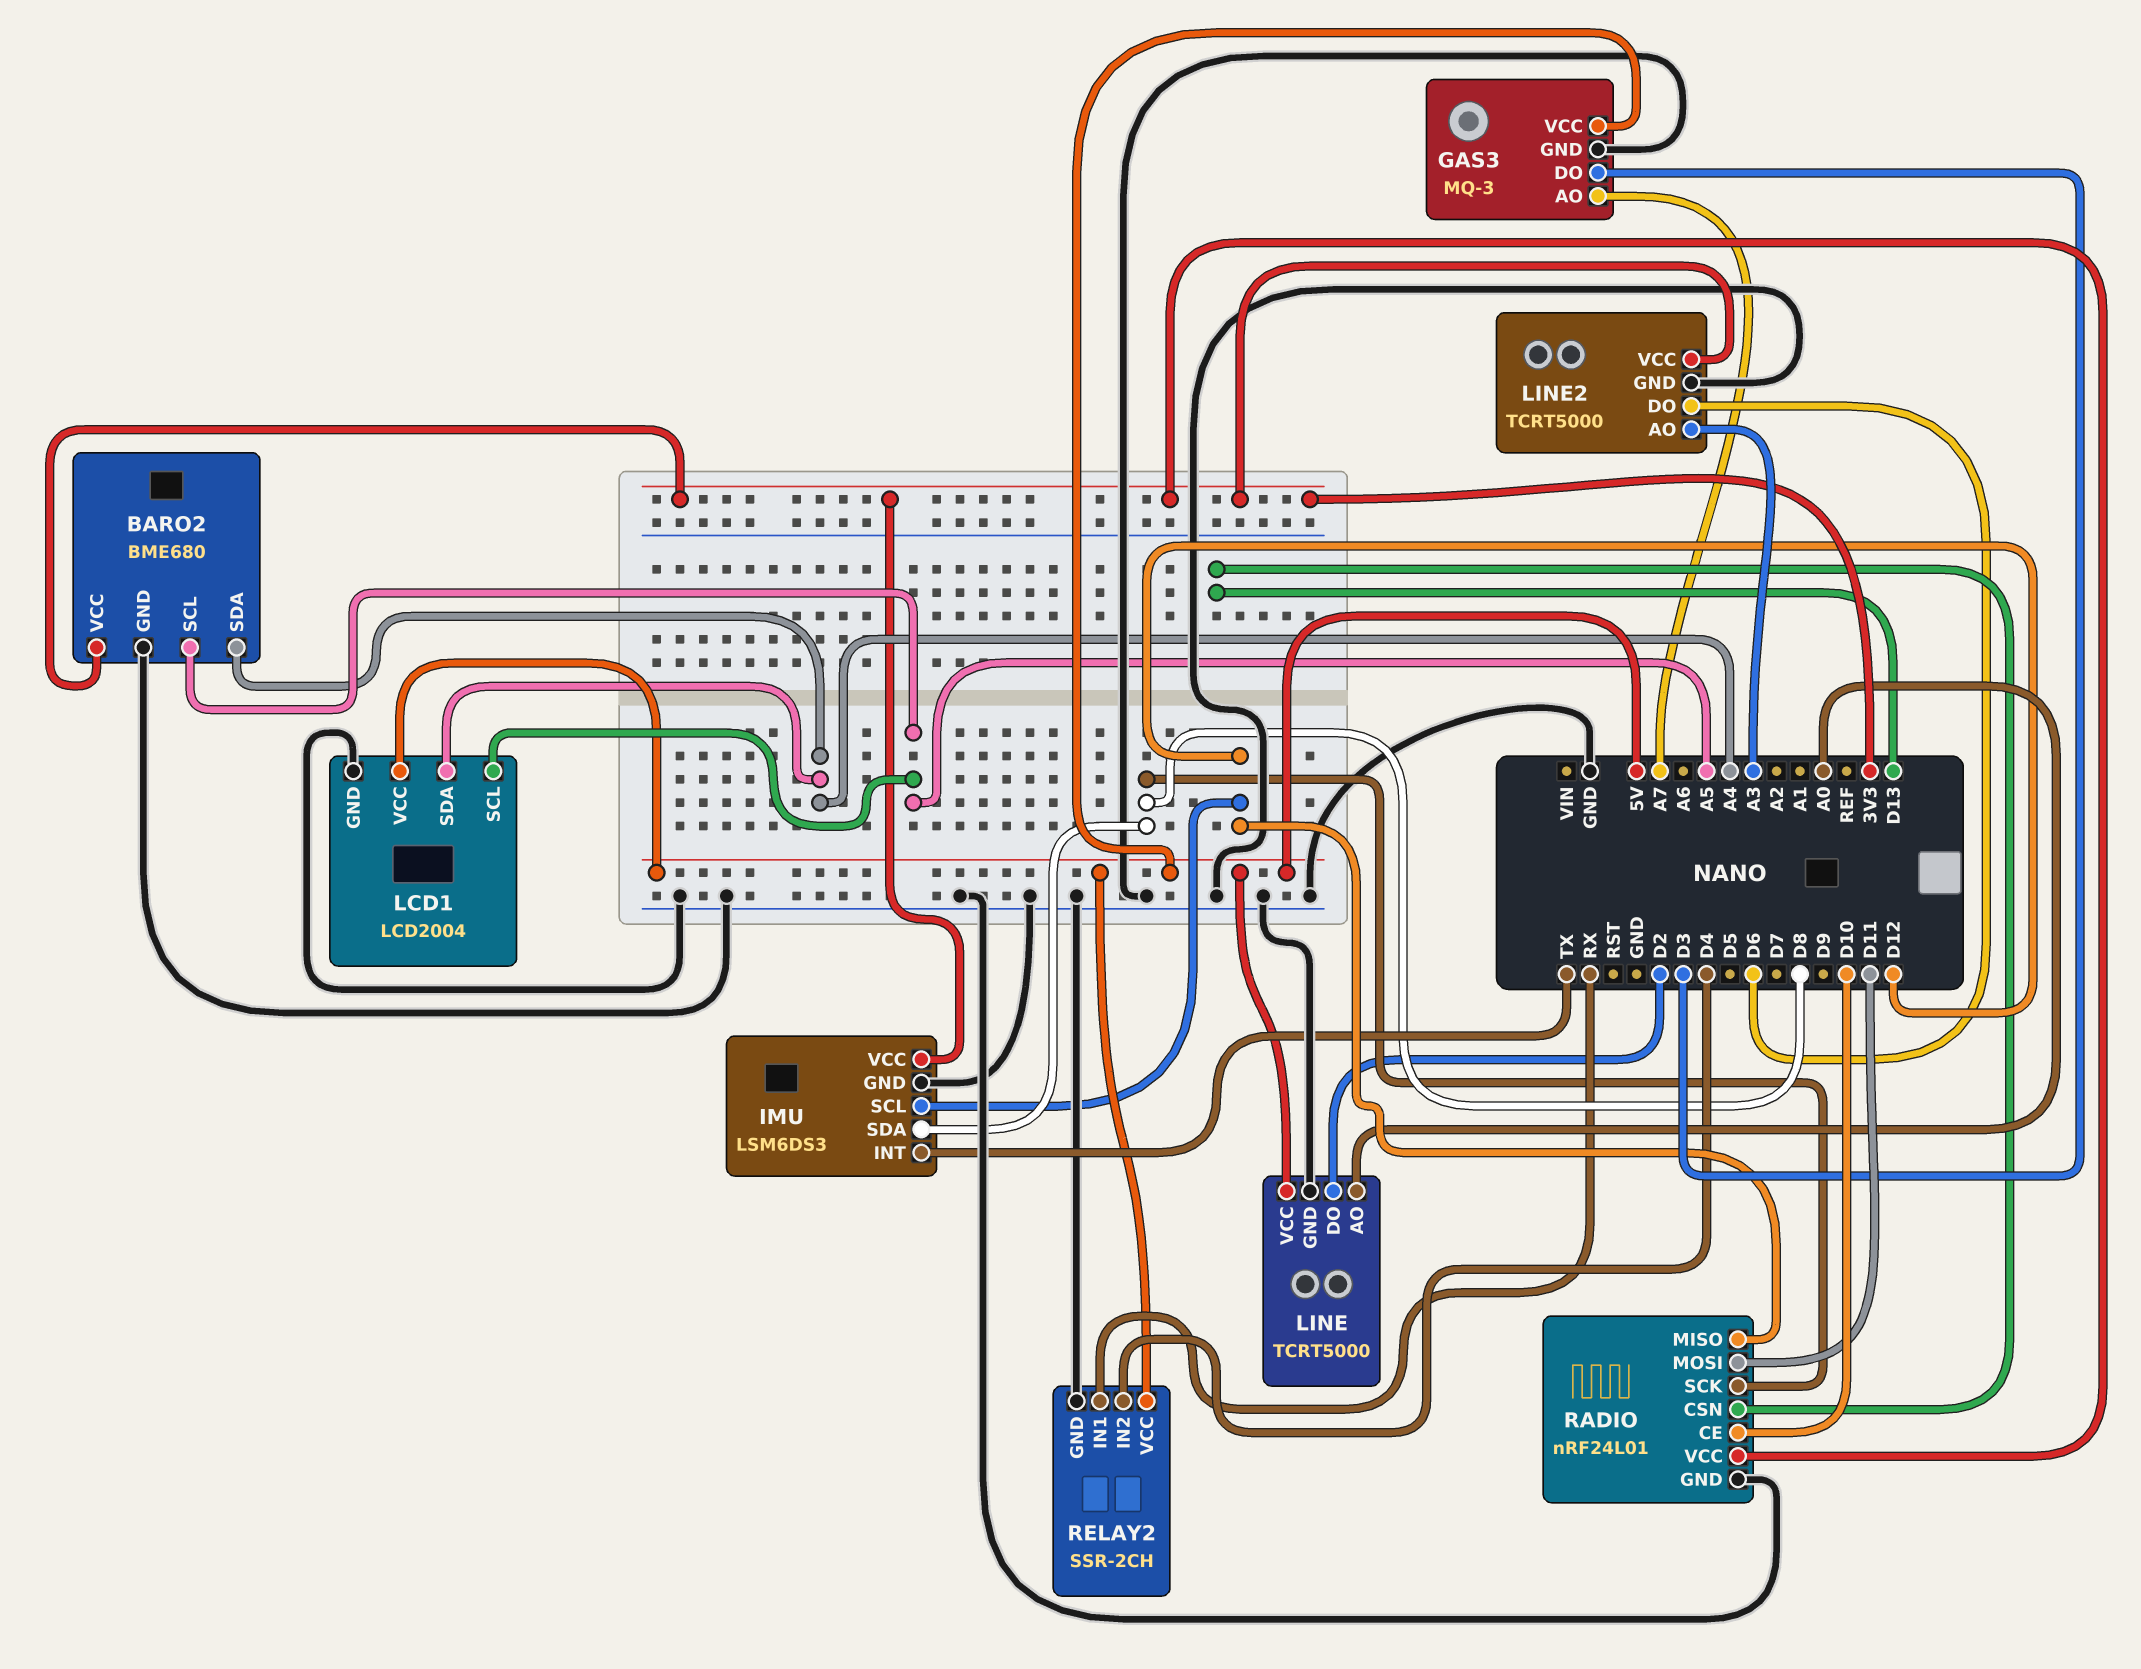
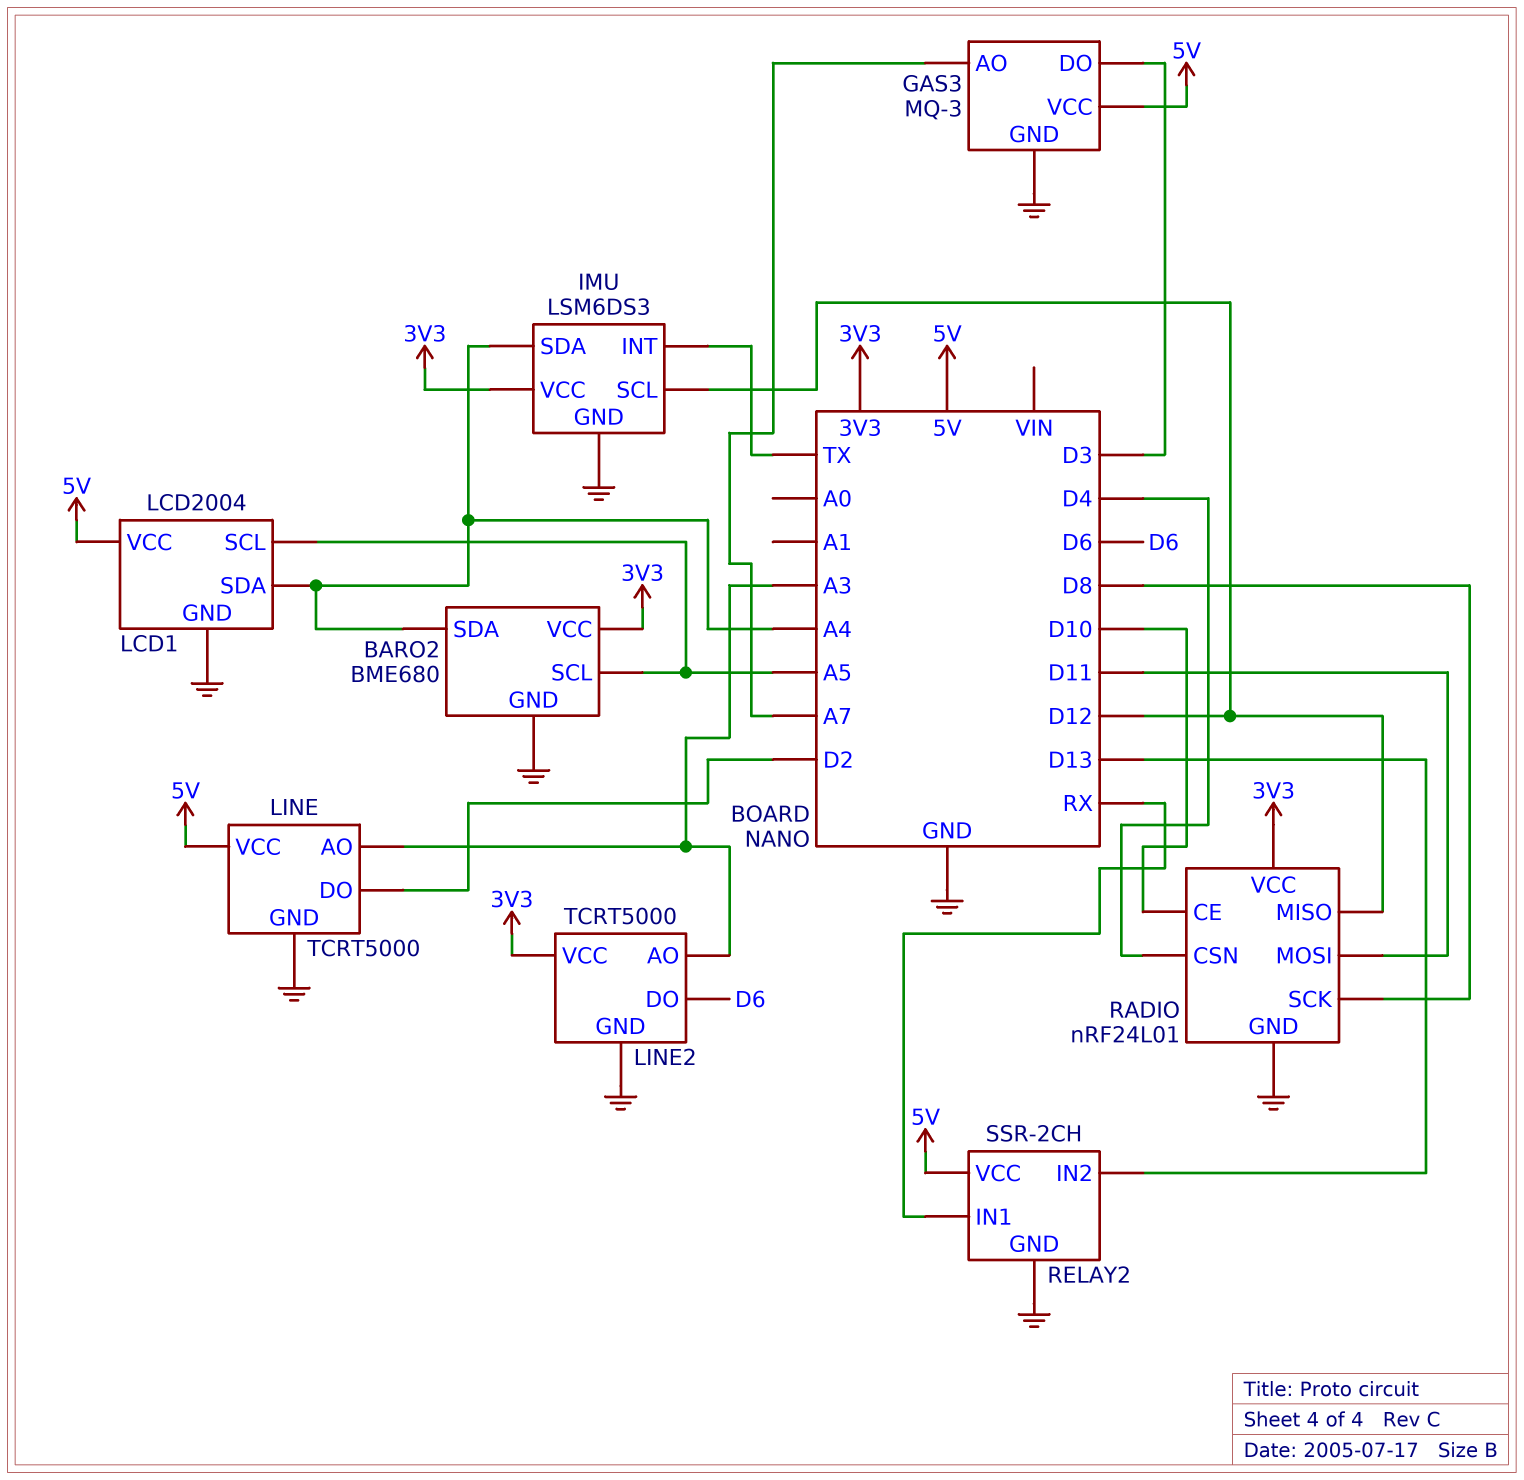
IMU pin SDA: D8 -> A4
LINE pin AO: A0 -> A3
RADIO pin CSN: D13 -> D4
RELAY2 pin IN2: D4 -> D13

